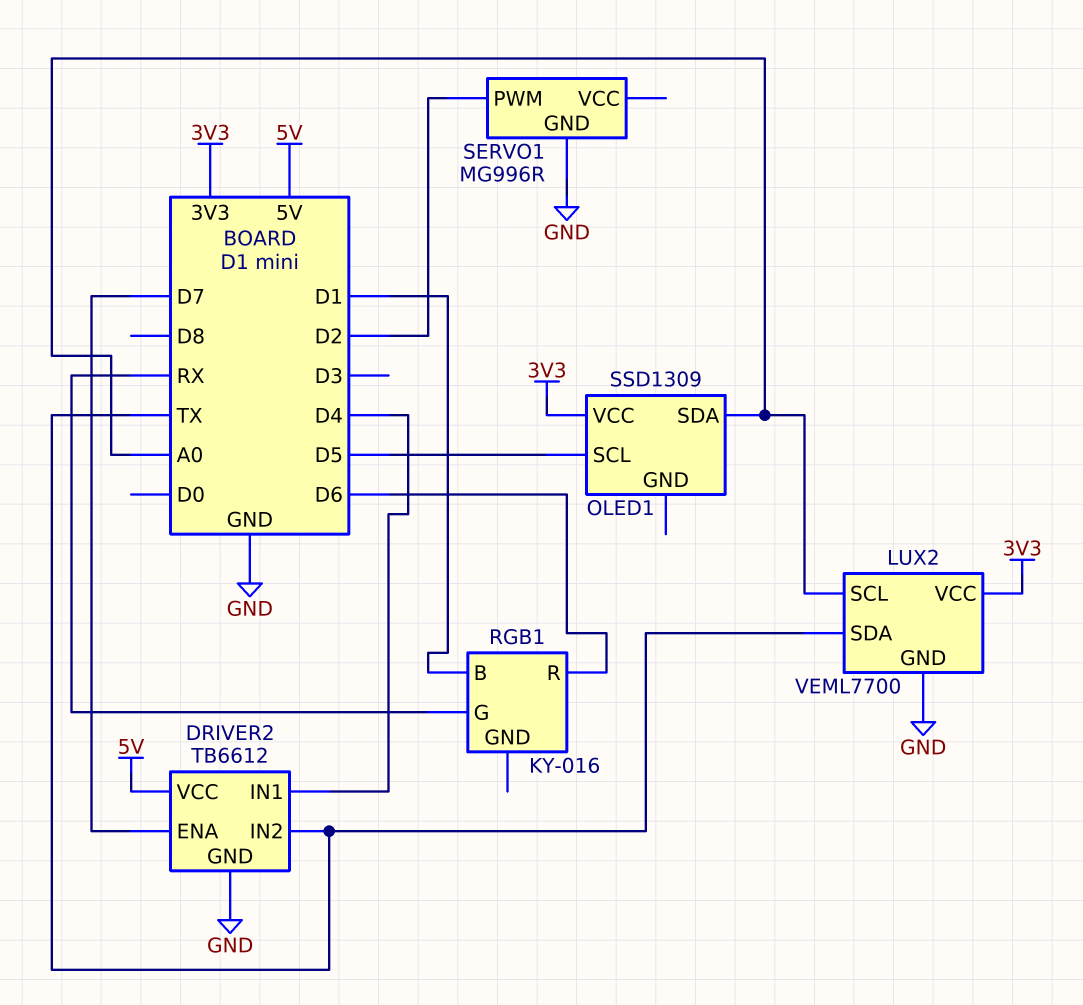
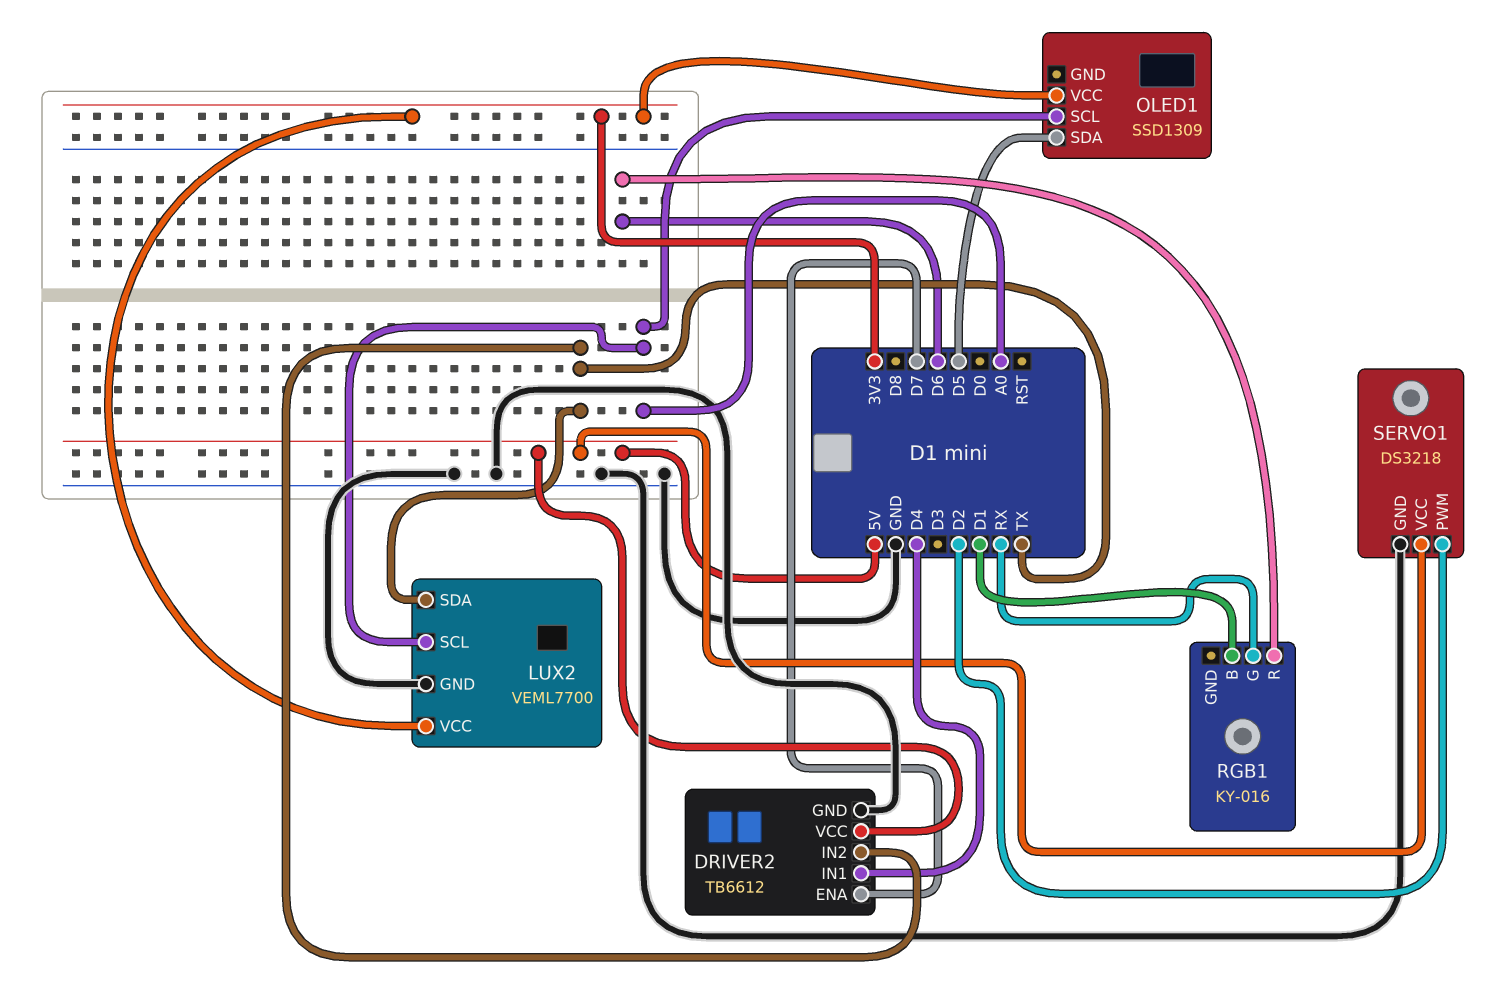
OLED1 pin SCL: D5 -> A0
OLED1 pin SDA: A0 -> D5
SERVO1: MG996R -> DS3218
SERVO1 pin VCC: none -> 5V

